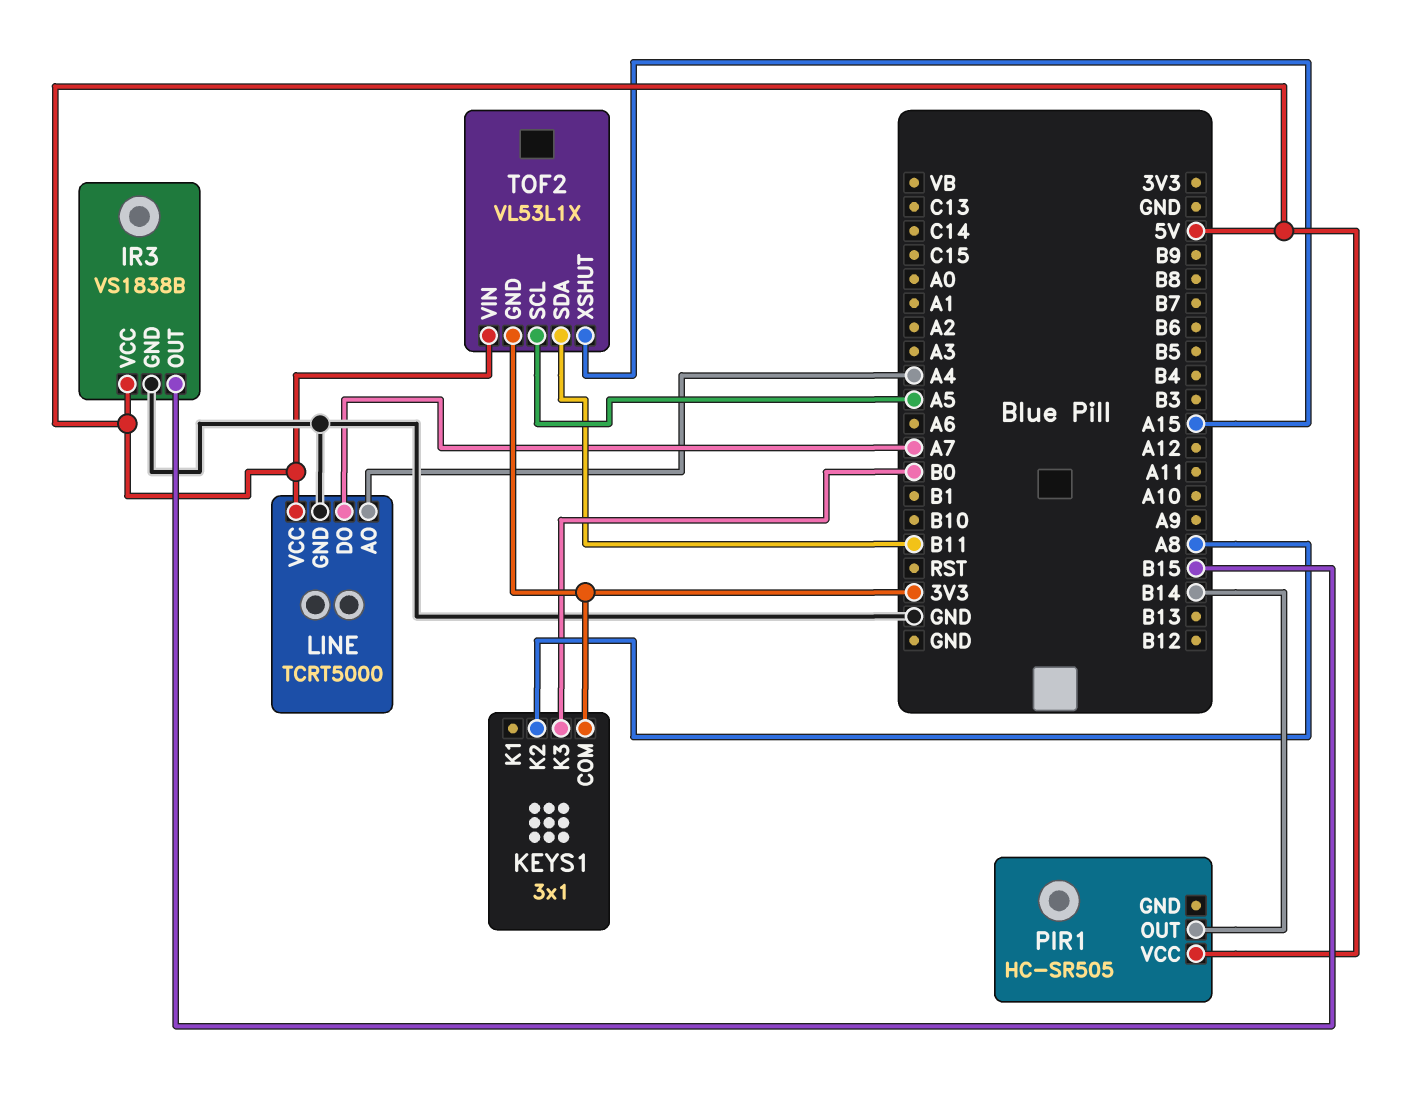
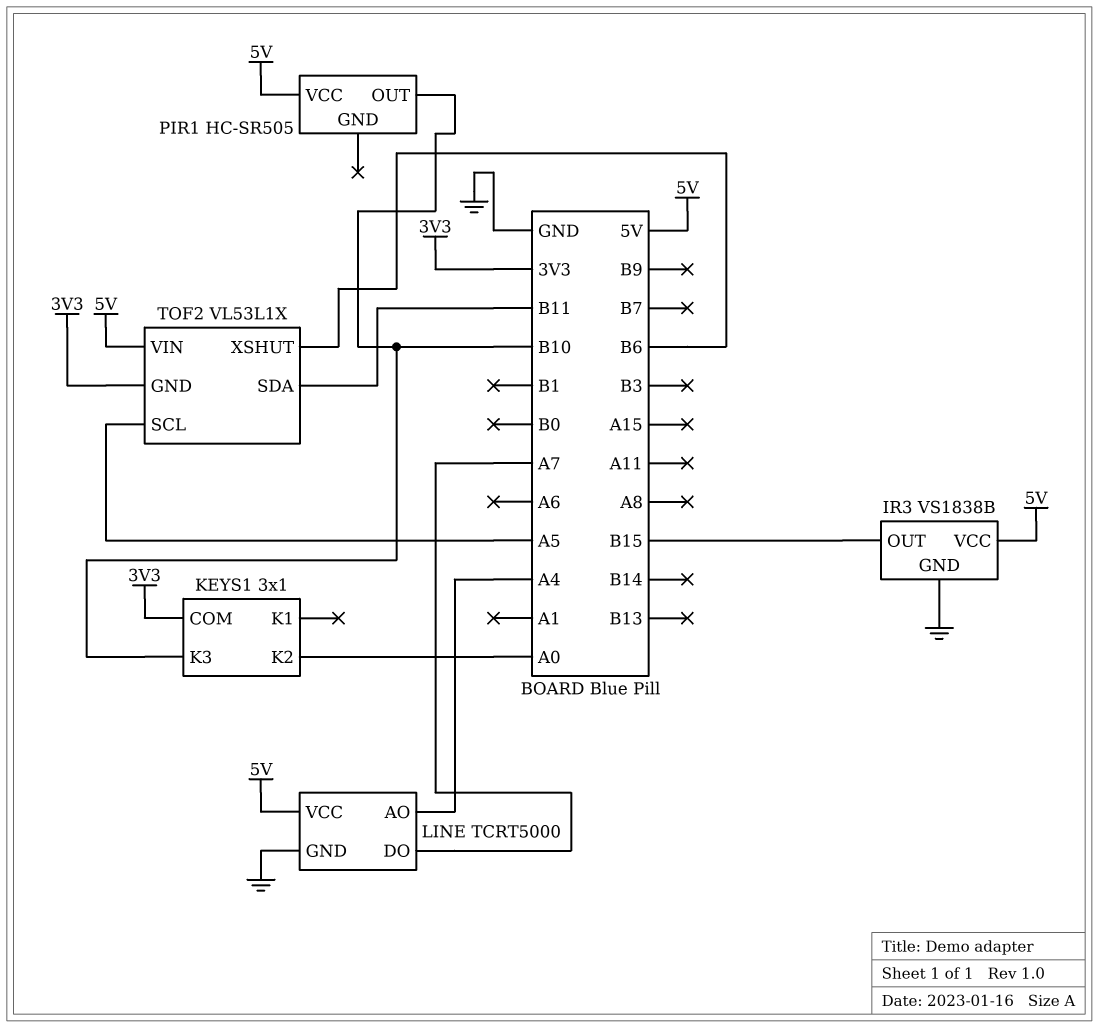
KEYS1 pin K2: A8 -> A0
KEYS1 pin K3: B0 -> B10
PIR1 pin OUT: B14 -> B10
TOF2 pin XSHUT: A15 -> B6

